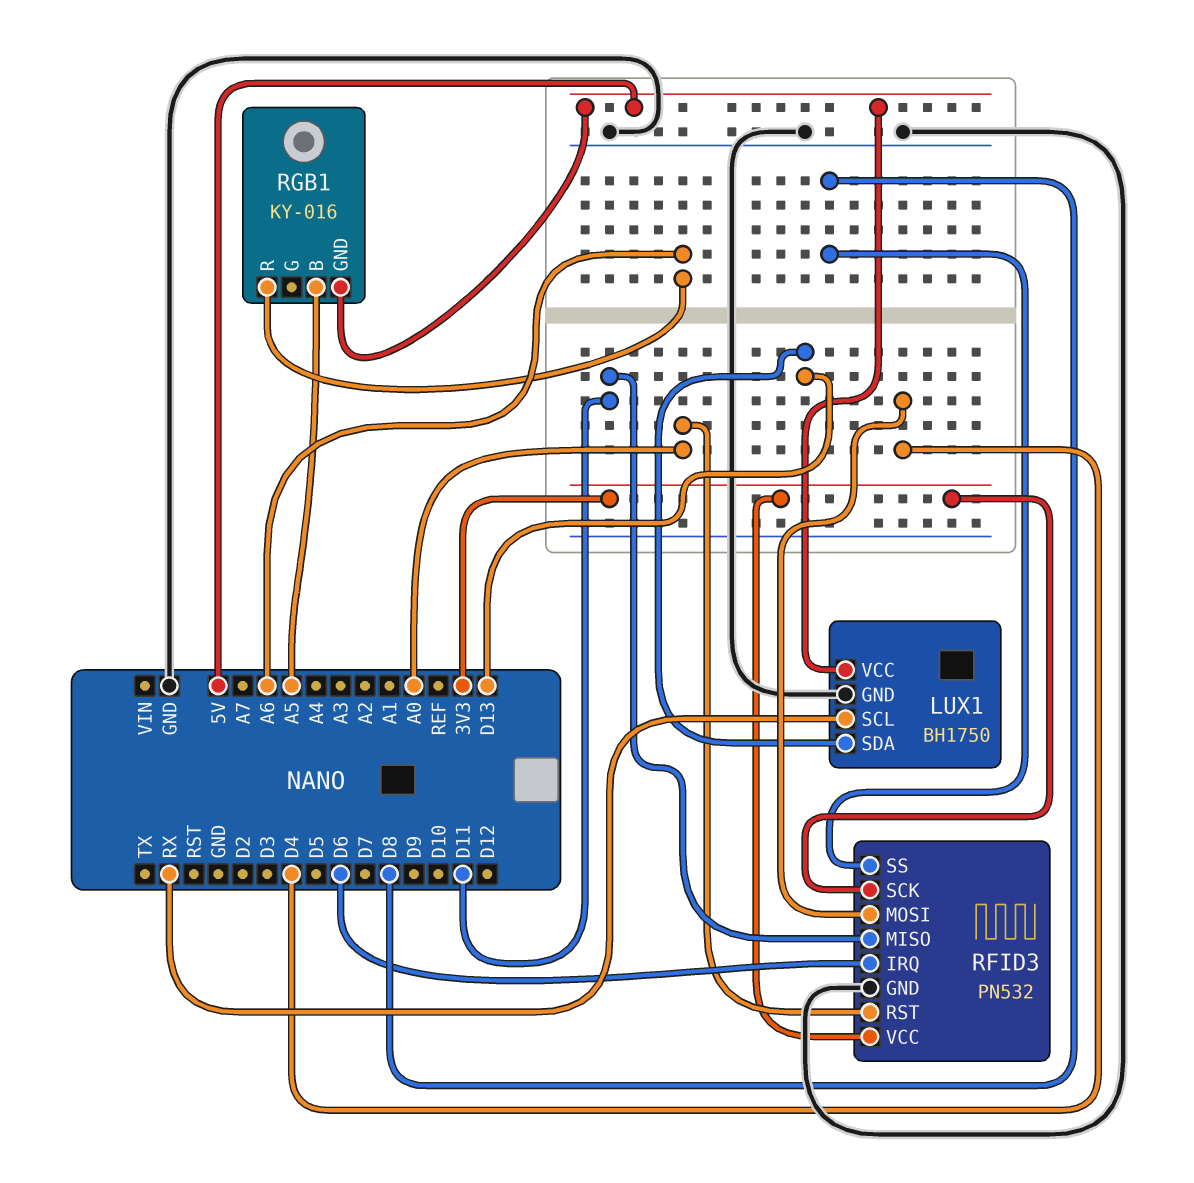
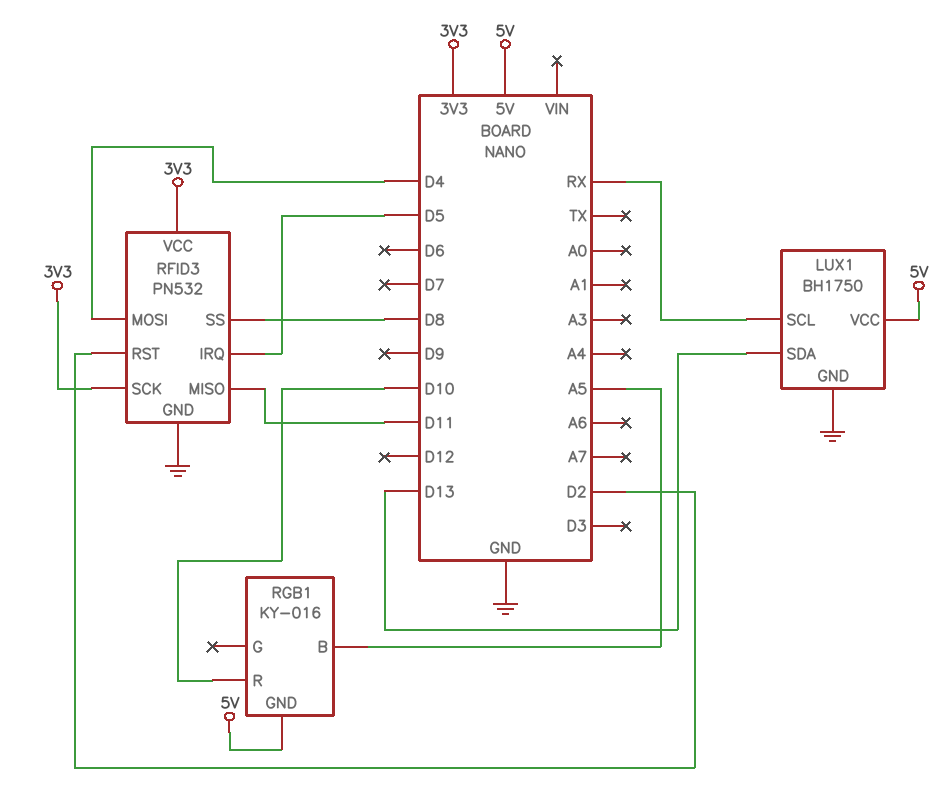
RFID3 pin IRQ: D6 -> D5
RFID3 pin RST: A0 -> D2
RGB1 pin R: A6 -> D10

